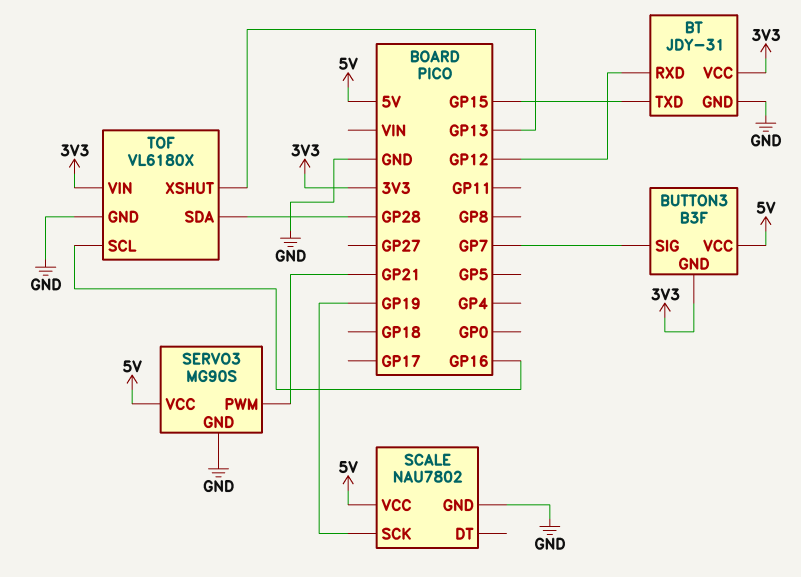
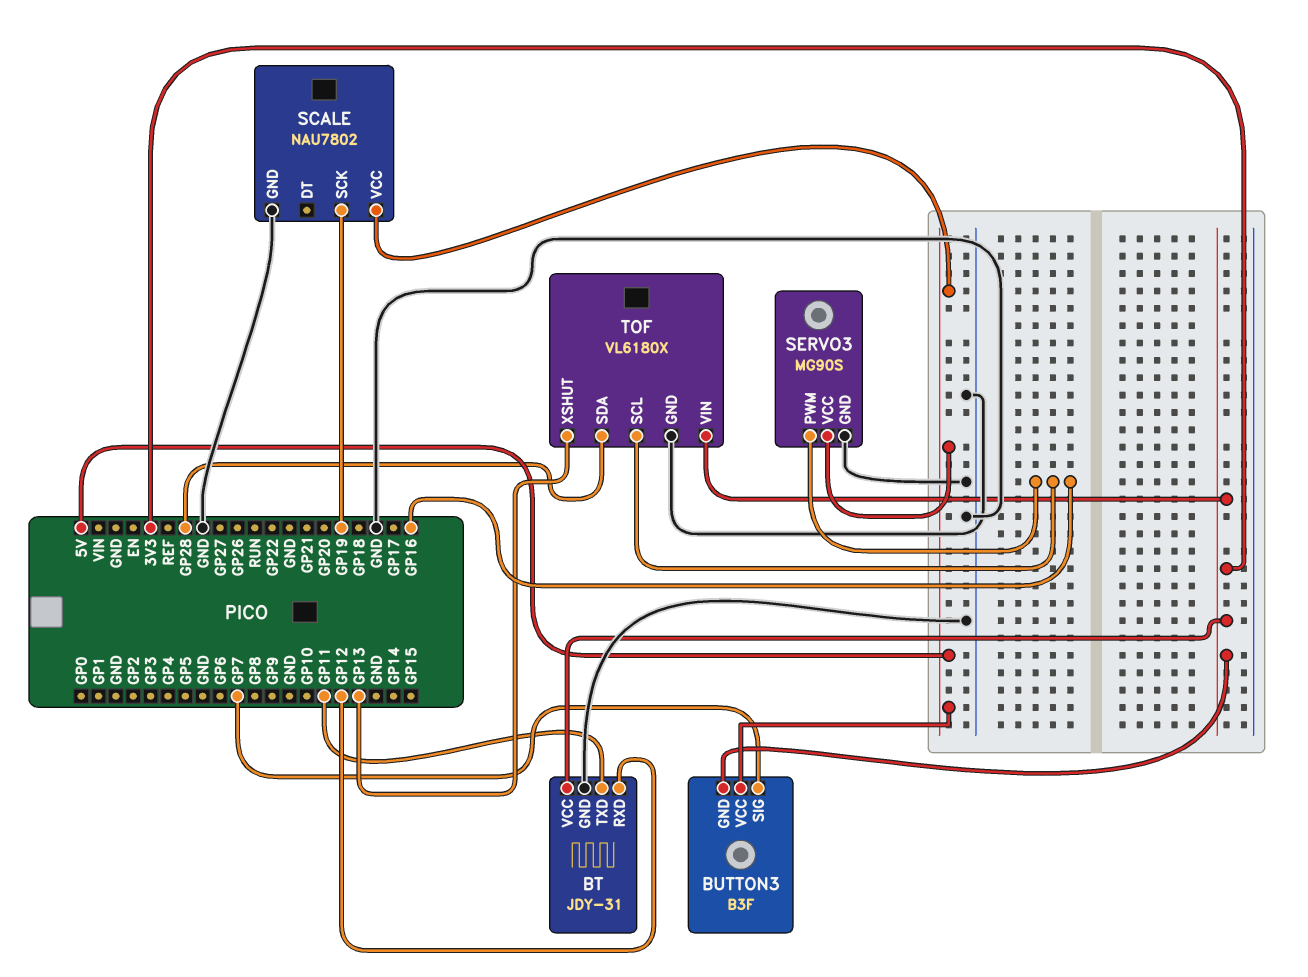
BT pin TXD: GP15 -> GP11
SERVO3 pin PWM: GP21 -> GP16

